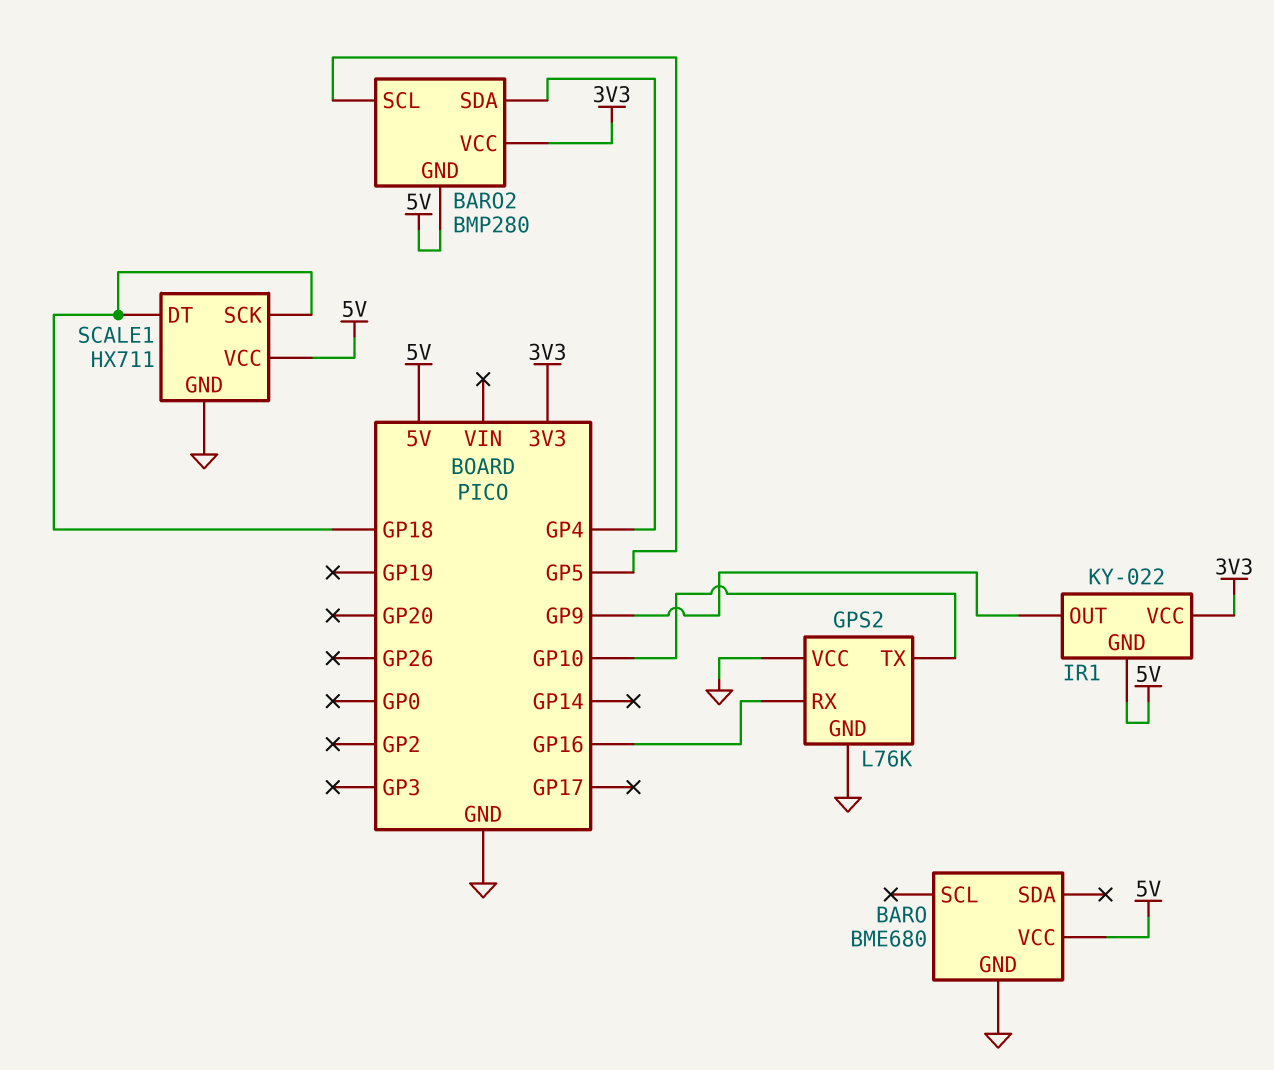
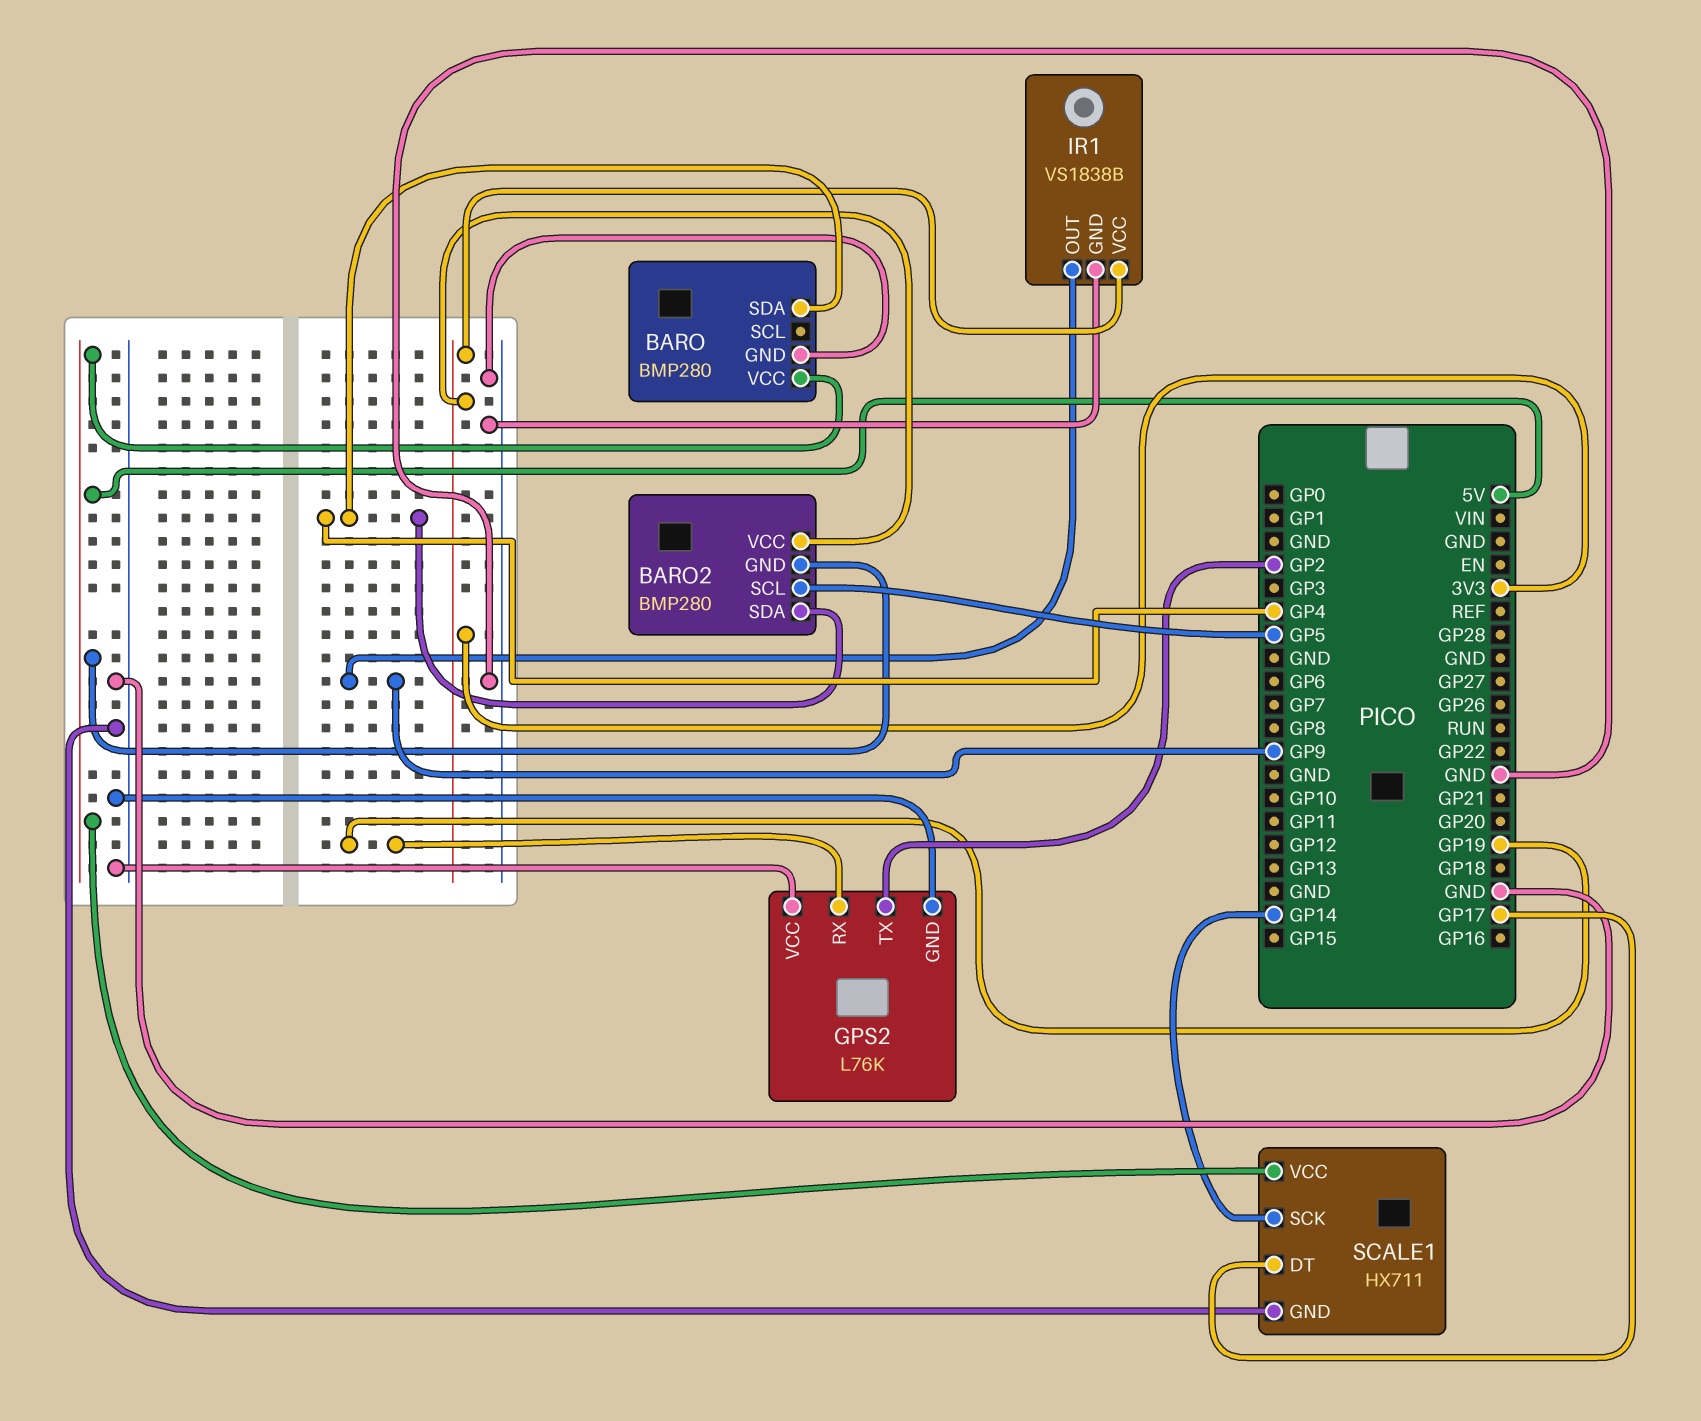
BARO: BME680 -> BMP280
BARO pin SDA: none -> GP4
GPS2 pin RX: GP16 -> GP19
GPS2 pin TX: GP10 -> GP2
IR1: KY-022 -> VS1838B
IR1 pin GND: 5V -> GND
SCALE1 pin DT: GP18 -> GP17
SCALE1 pin SCK: GP18 -> GP14

